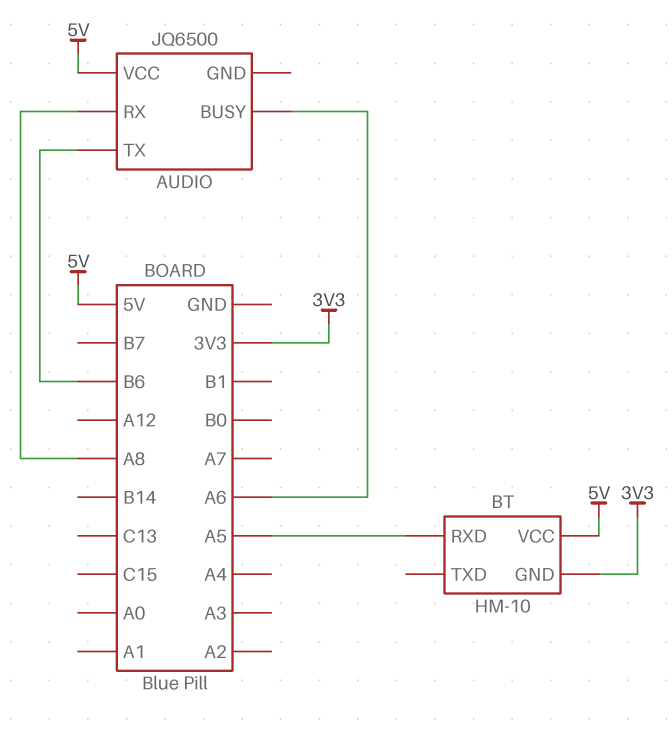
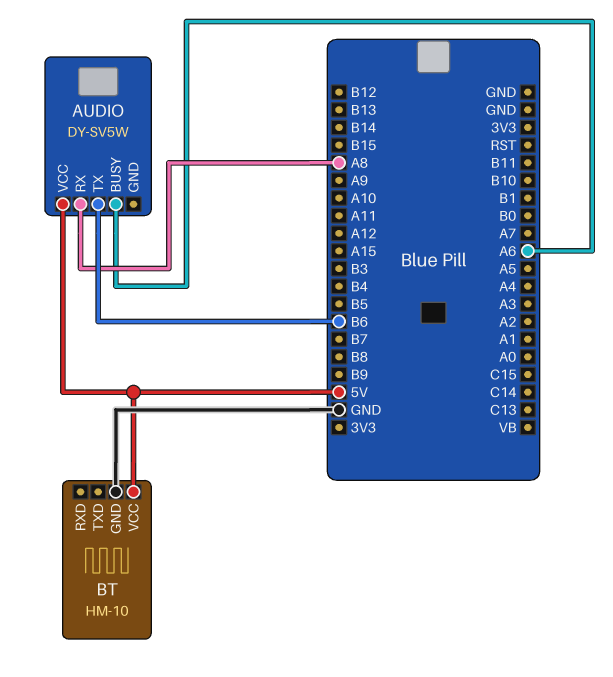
AUDIO: JQ6500 -> DY-SV5W
BT pin GND: 3V3 -> GND
BT pin RXD: A5 -> none

